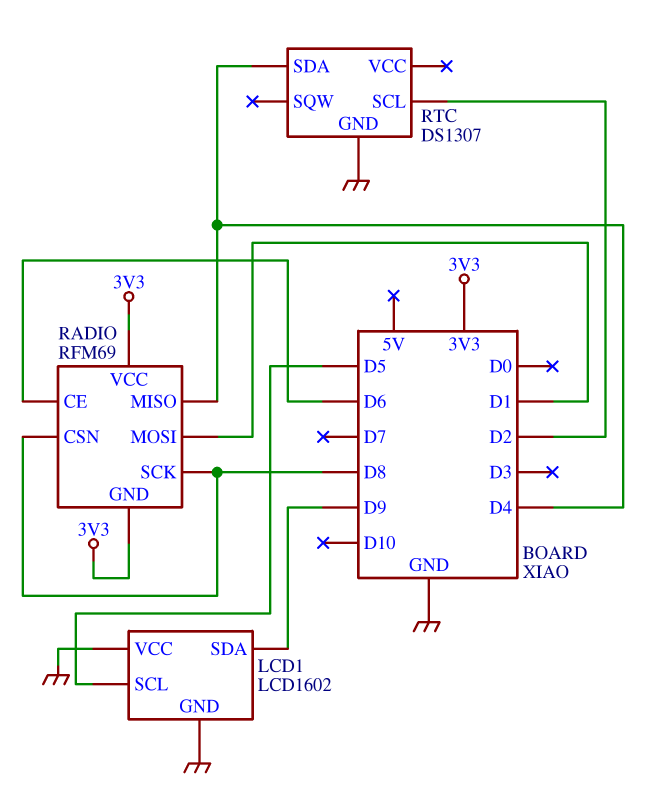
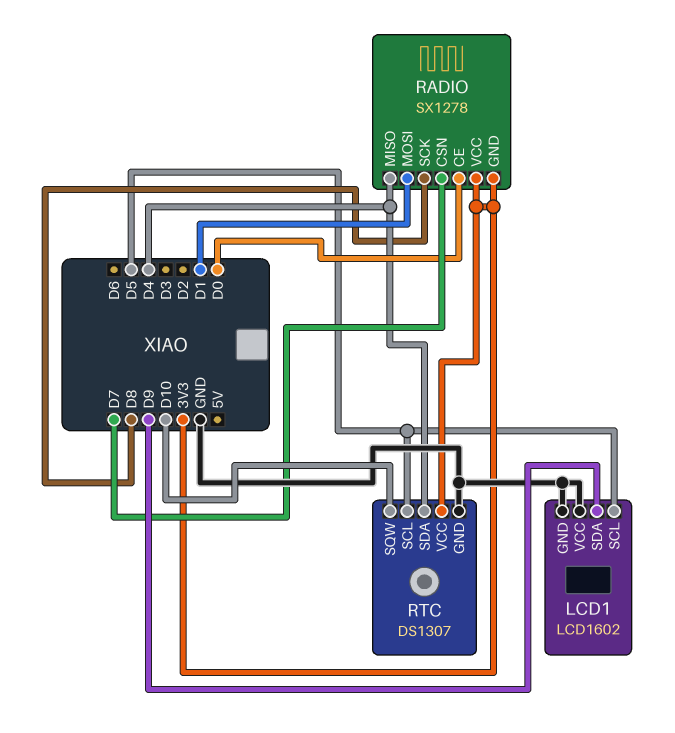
RADIO: RFM69 -> SX1278
RADIO pin CE: D6 -> D0
RADIO pin CSN: D8 -> D7
RTC pin SCL: D2 -> D5
RTC pin SQW: none -> D10
RTC pin VCC: none -> 3V3

